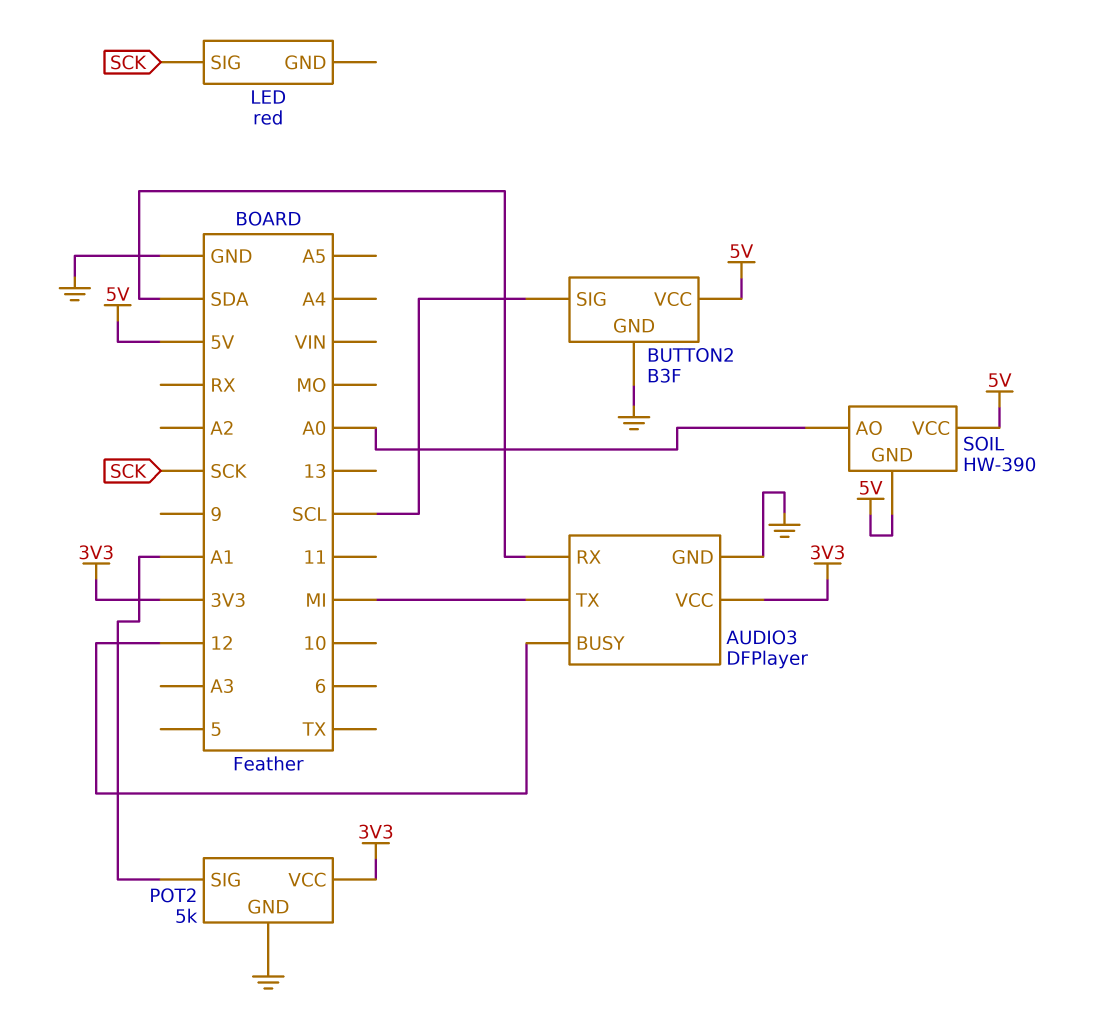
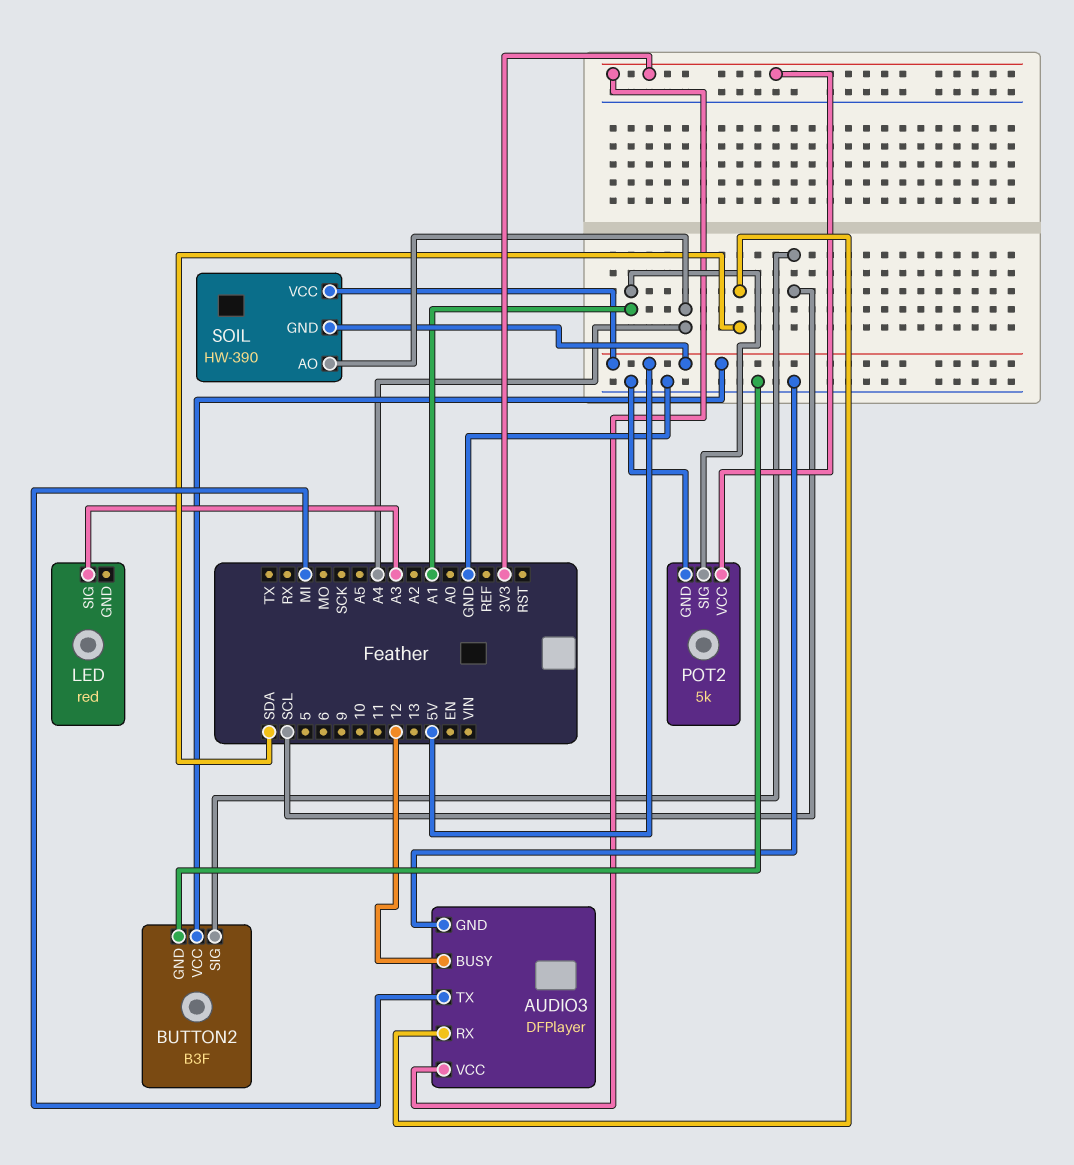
LED pin SIG: SCK -> A3
SOIL pin AO: A0 -> A4

